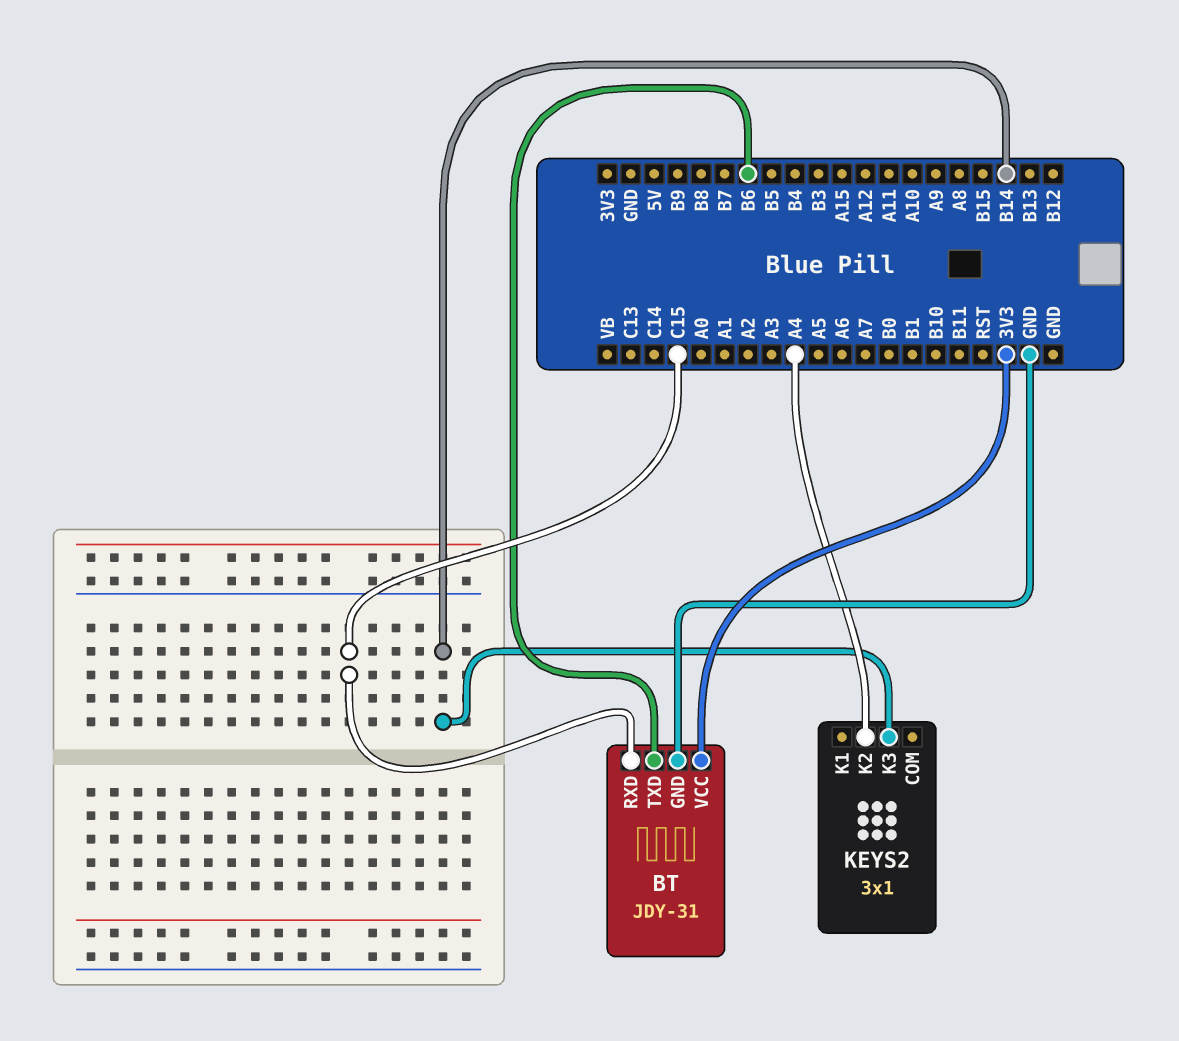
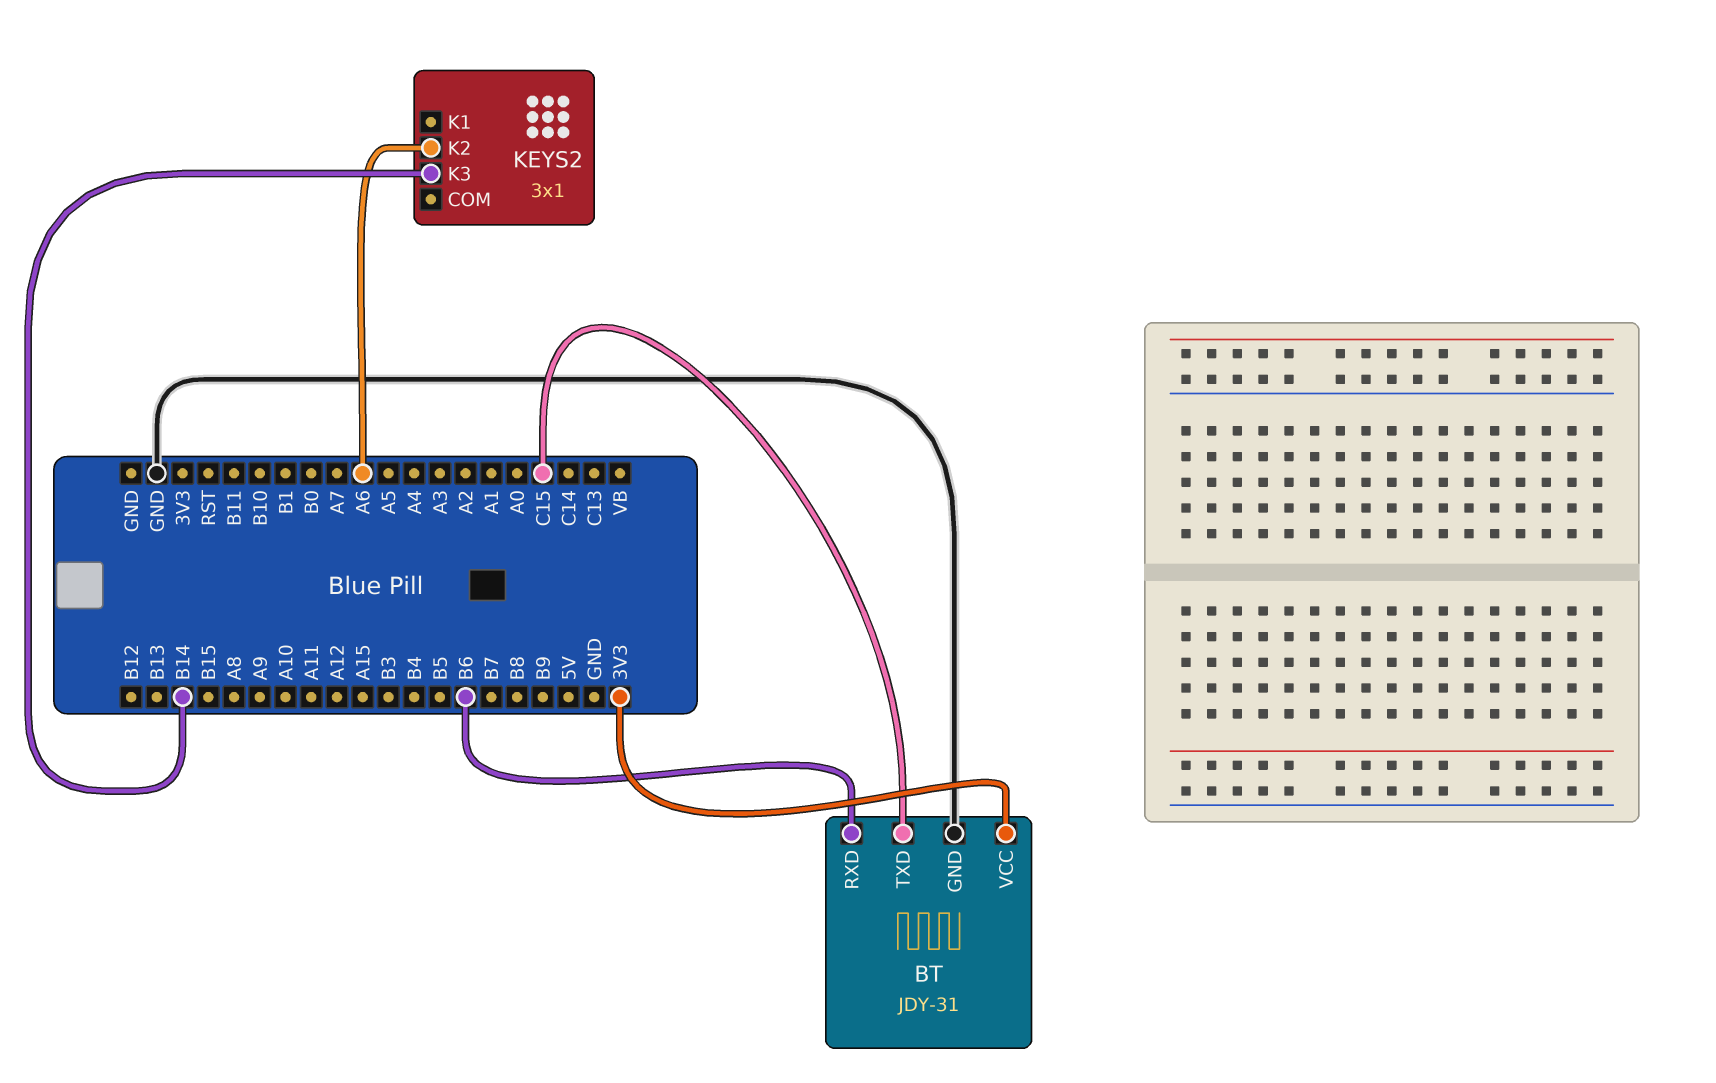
BT pin RXD: C15 -> B6
BT pin TXD: B6 -> C15
KEYS2 pin K2: A4 -> A6

